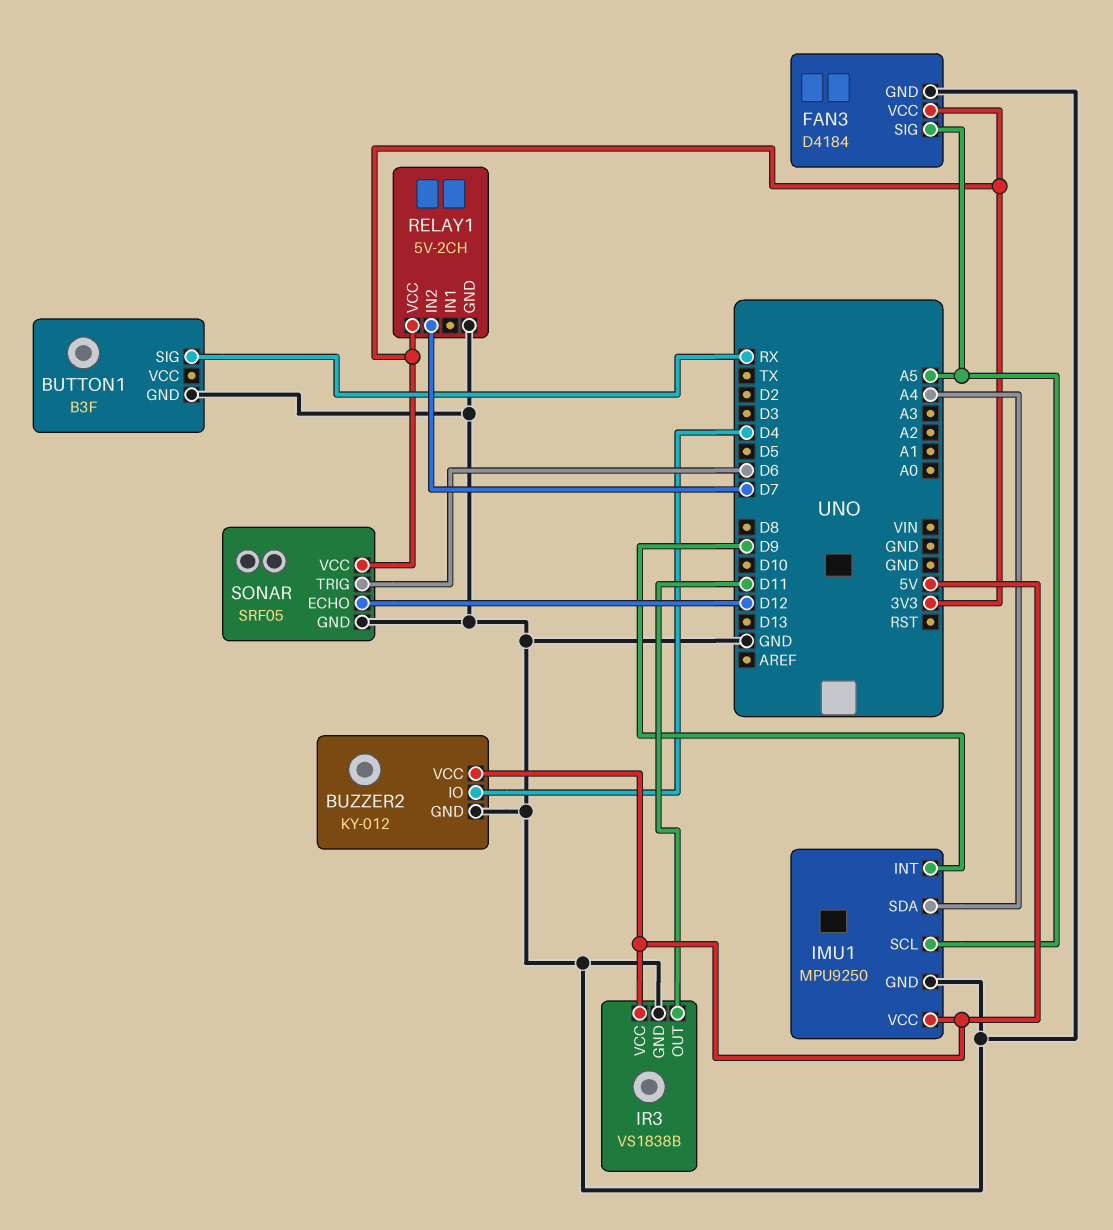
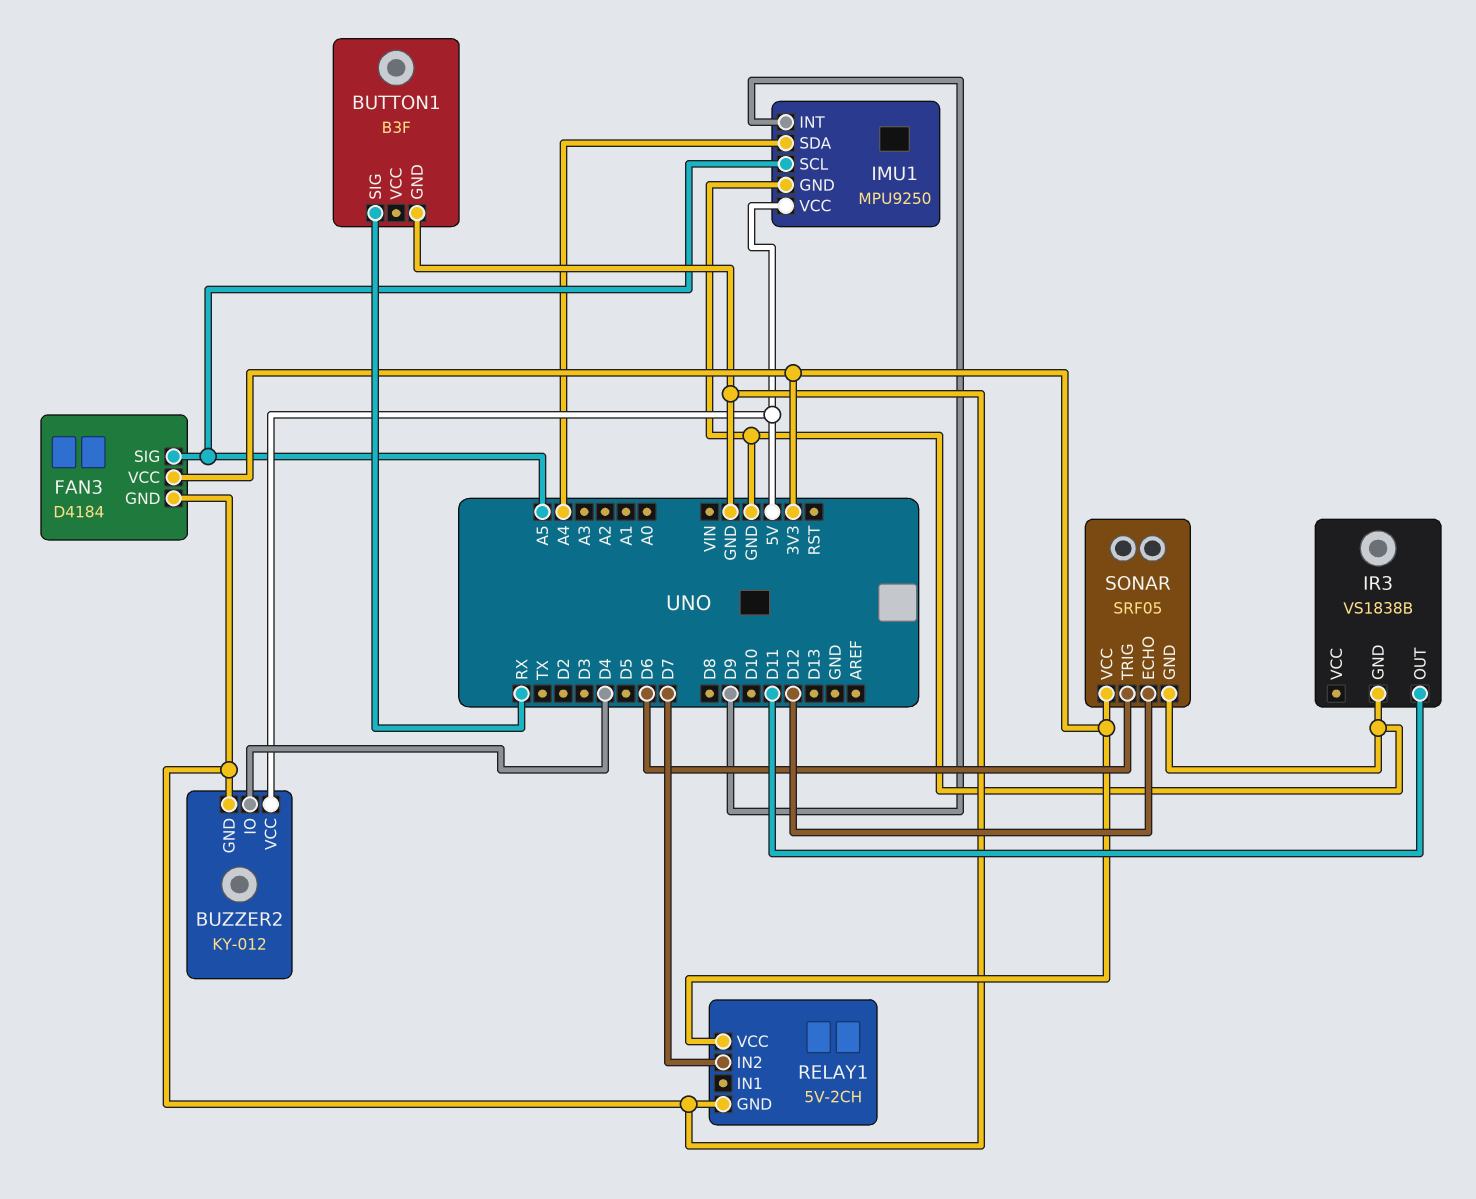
IR3 pin VCC: 5V -> none

